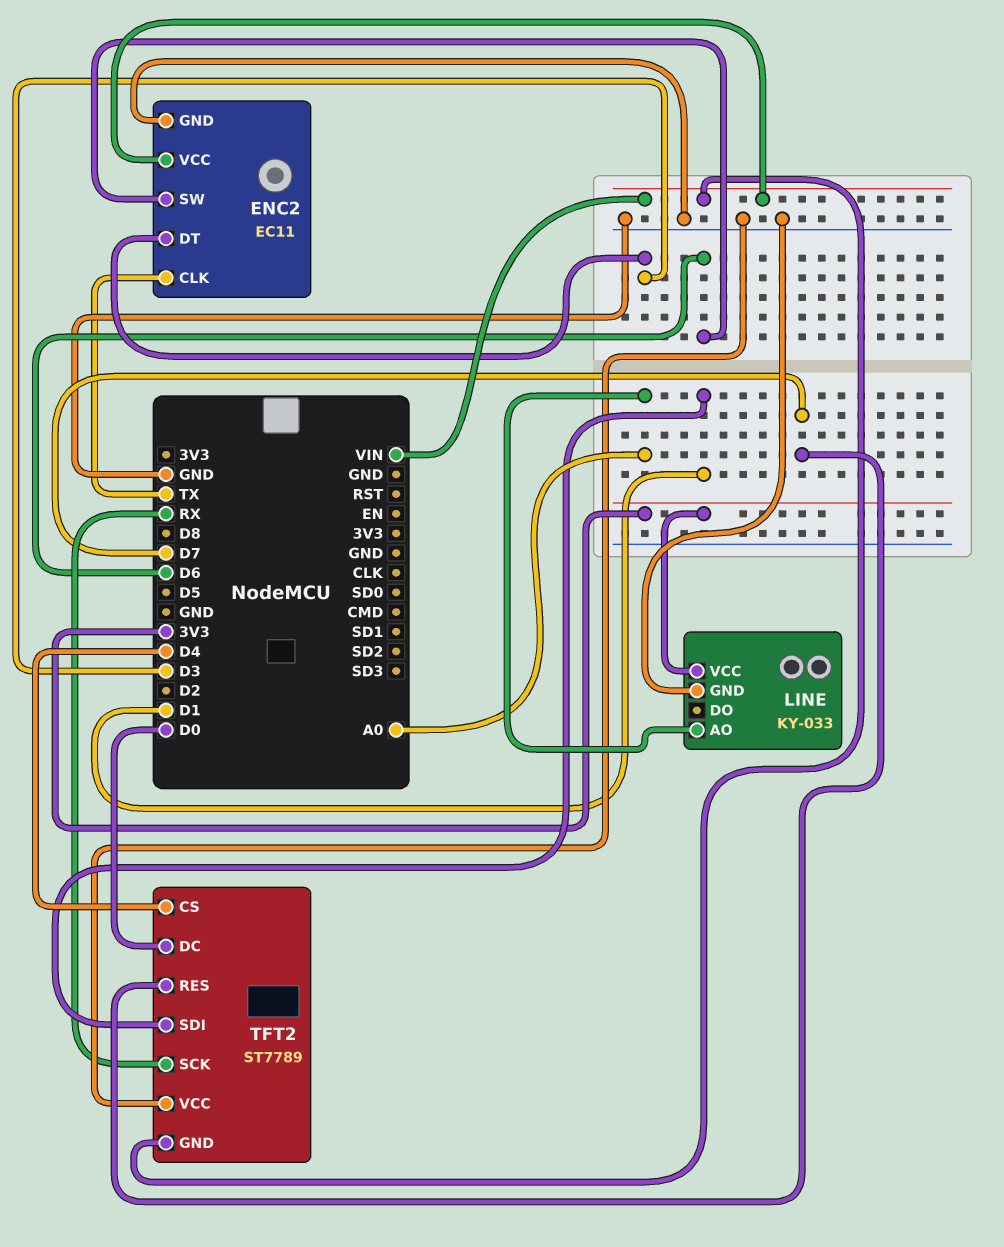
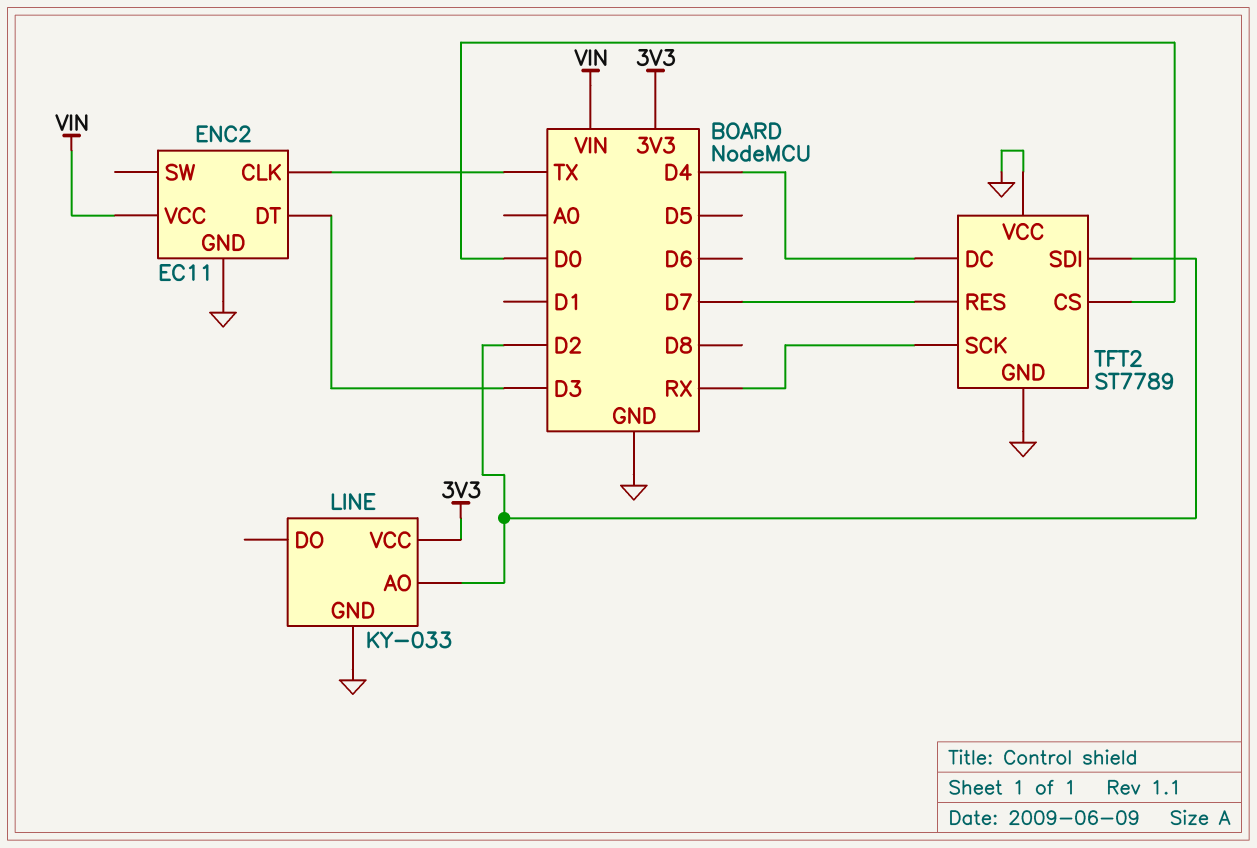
ENC2 pin SW: D6 -> none
LINE pin AO: A0 -> D2
TFT2 pin CS: D4 -> D0
TFT2 pin DC: D0 -> D4
TFT2 pin GND: VIN -> GND
TFT2 pin SDI: D1 -> D2

